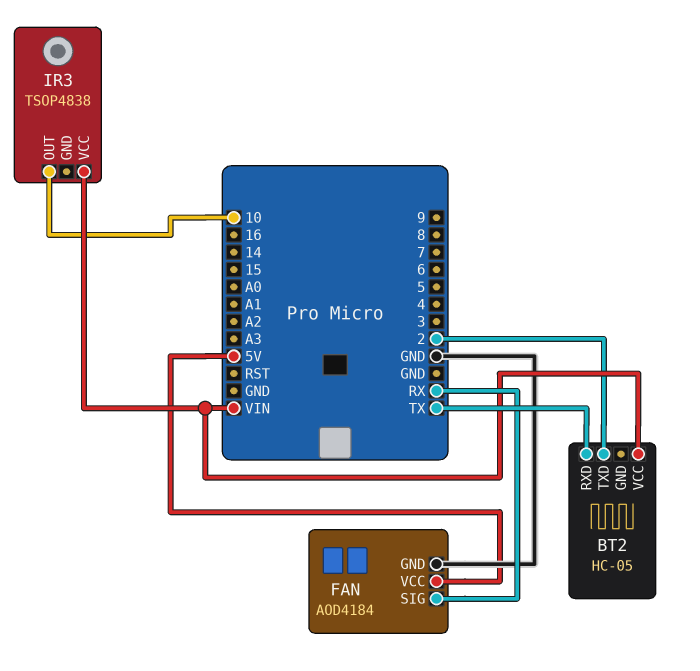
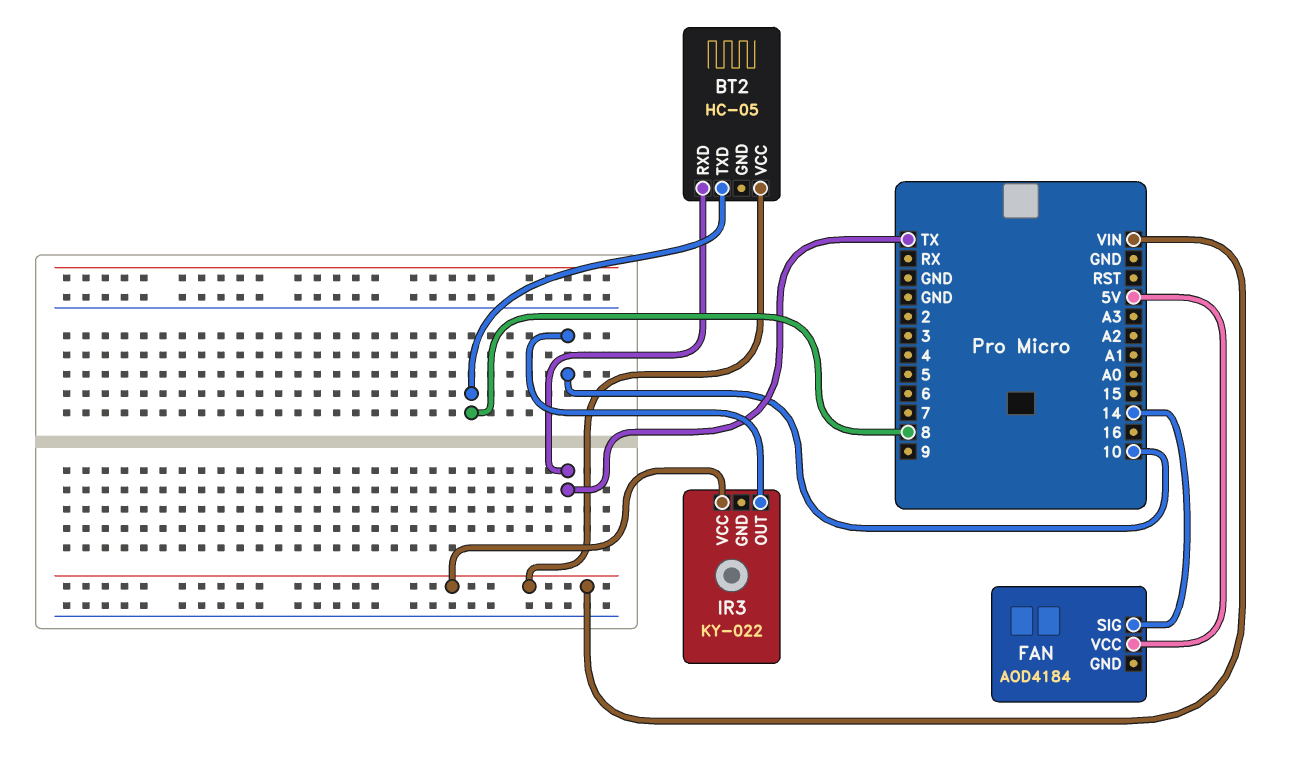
BT2 pin TXD: 2 -> 8
FAN pin GND: GND -> none
FAN pin SIG: RX -> 14
IR3: TSOP4838 -> KY-022

